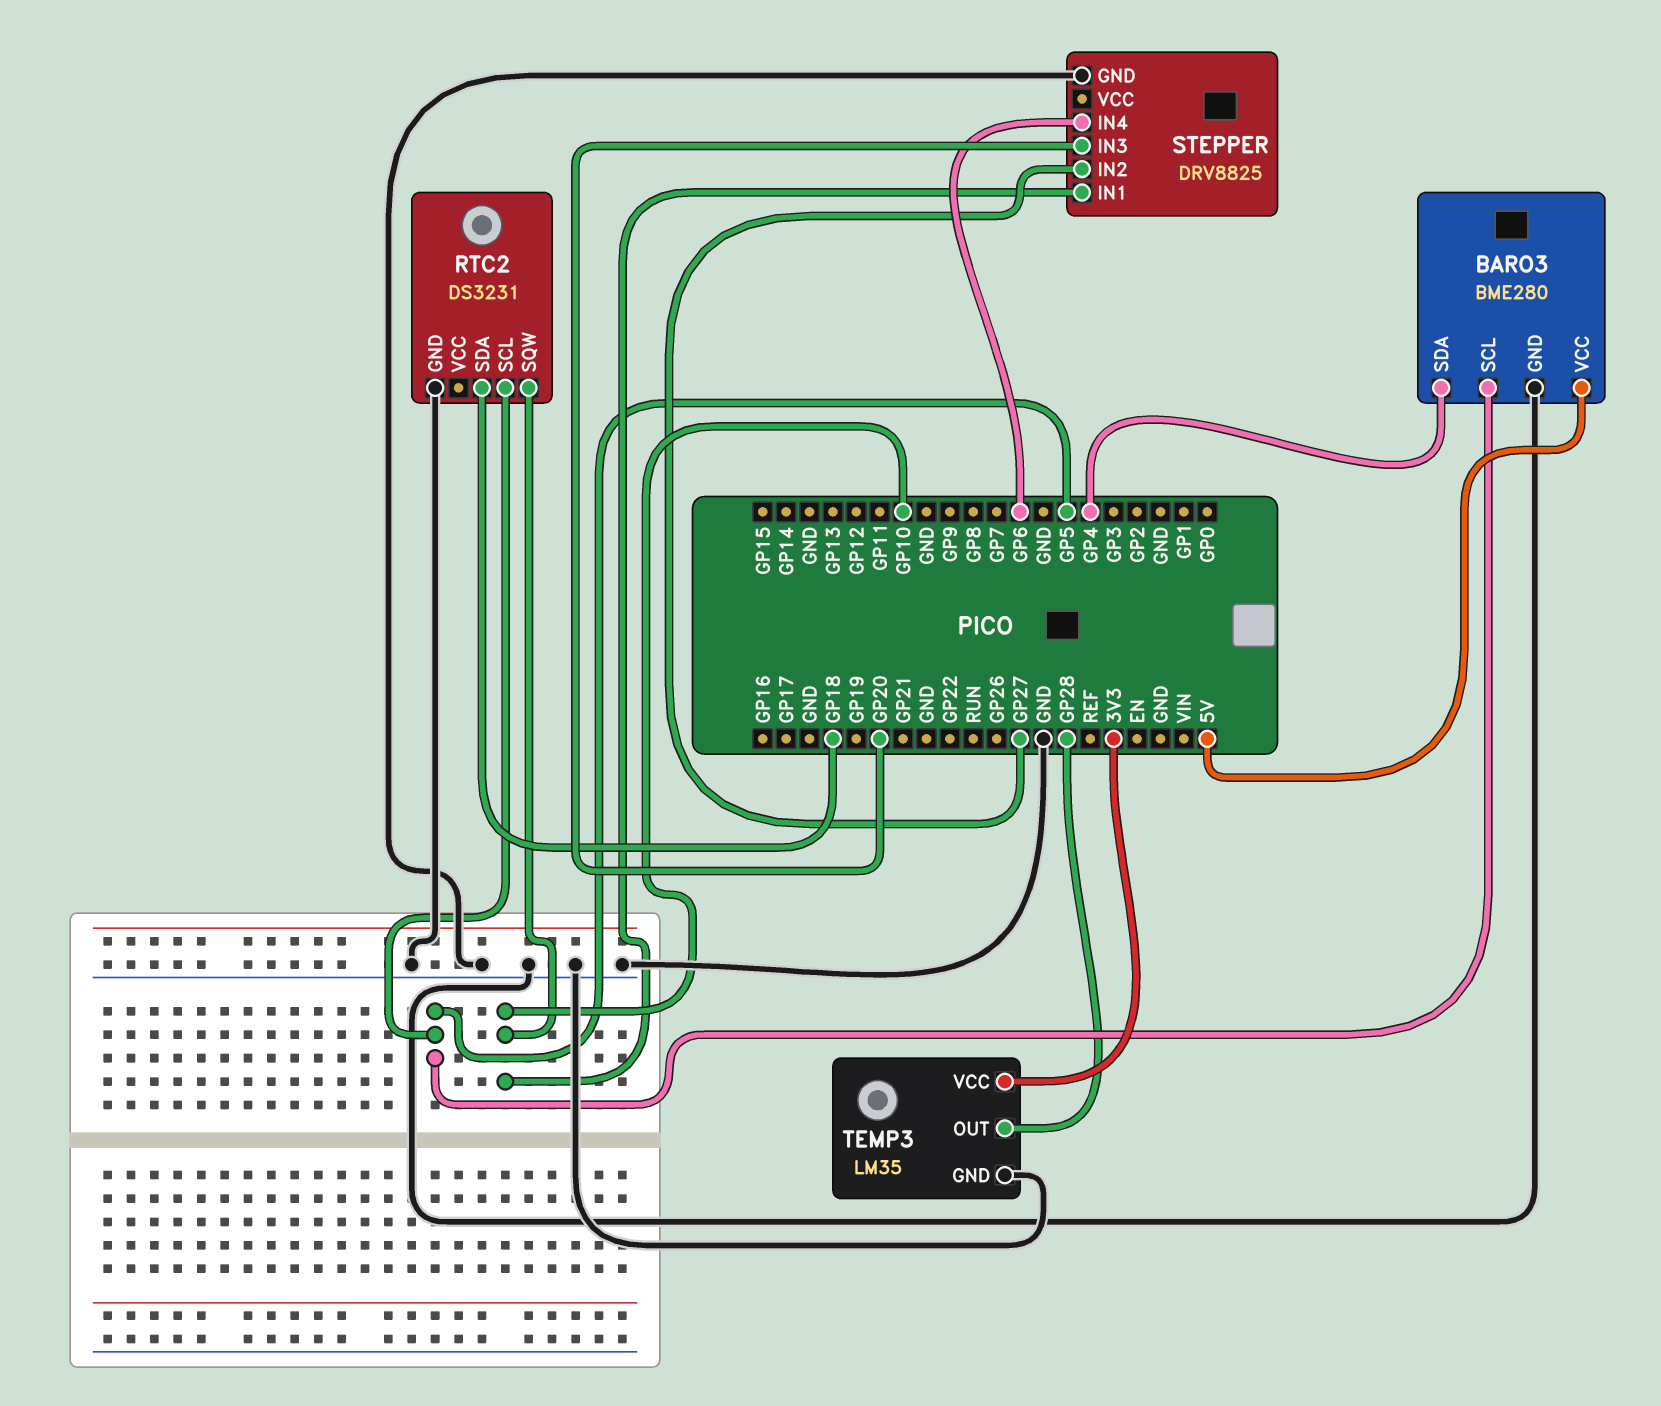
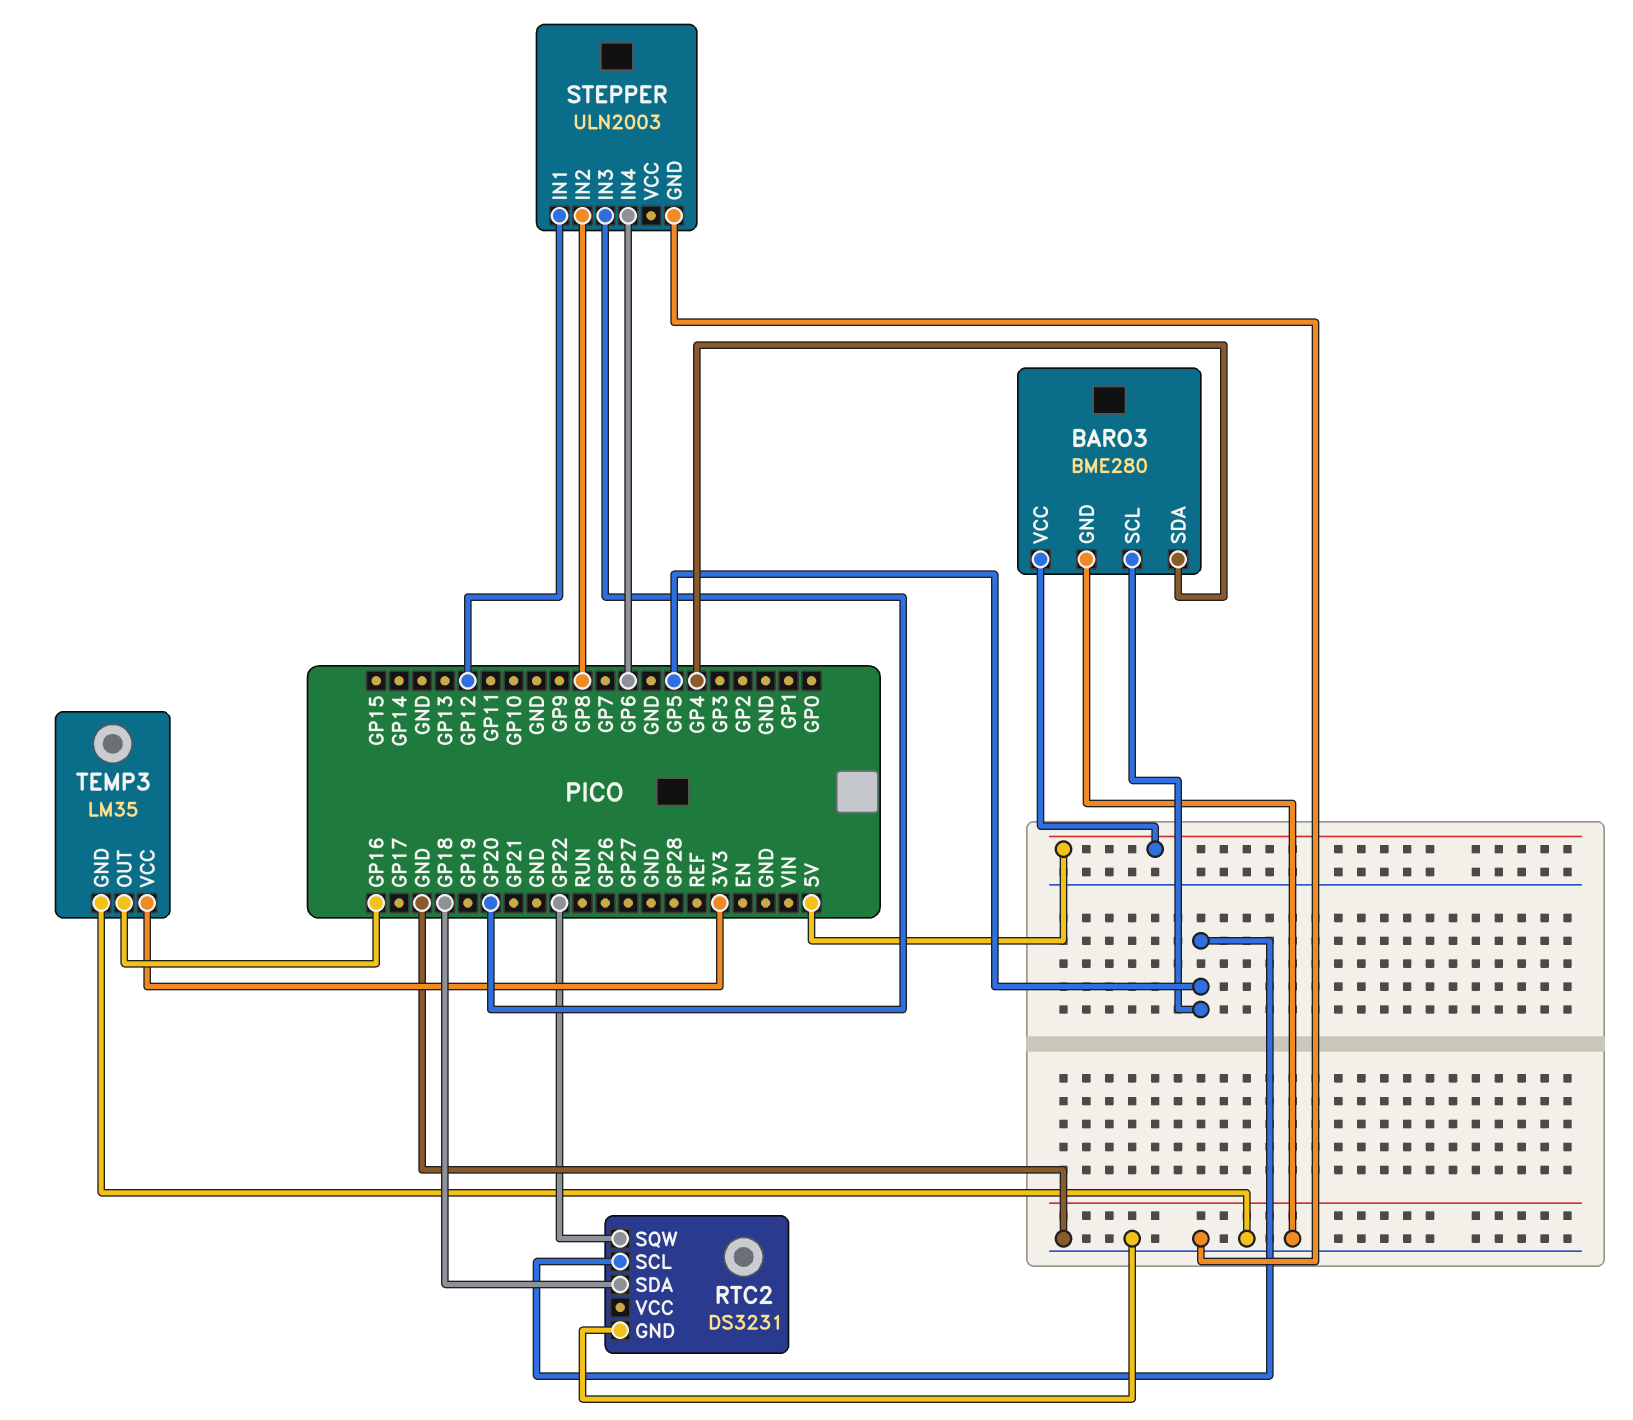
RTC2 pin SQW: GP10 -> GP22
STEPPER: DRV8825 -> ULN2003
STEPPER pin IN1: GP10 -> GP12
STEPPER pin IN2: GP27 -> GP8
TEMP3 pin OUT: GP28 -> GP16

